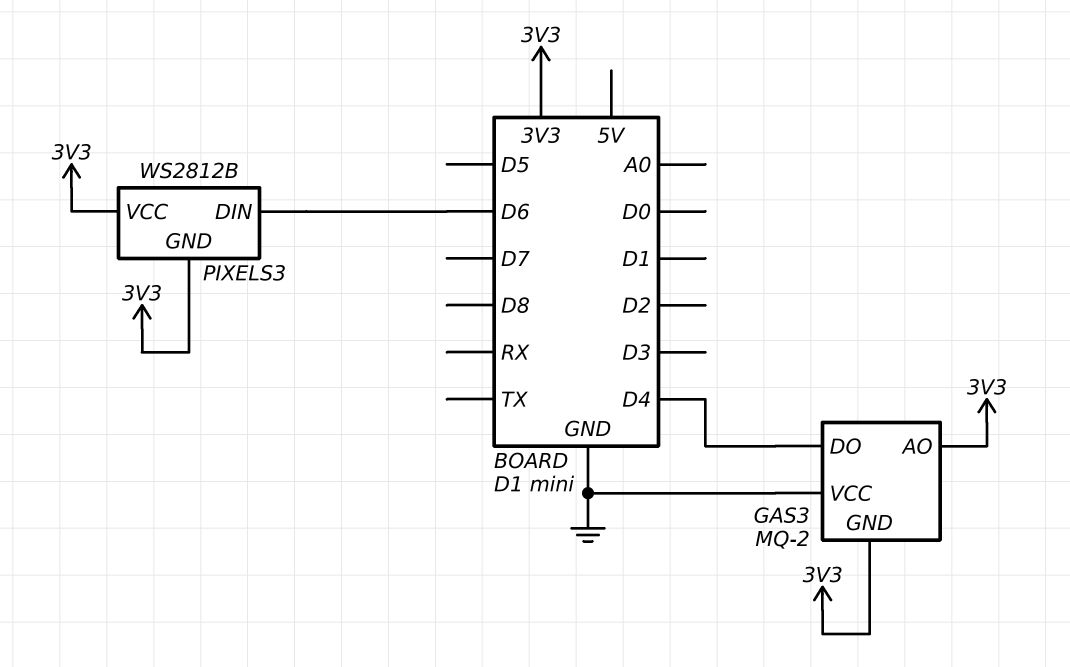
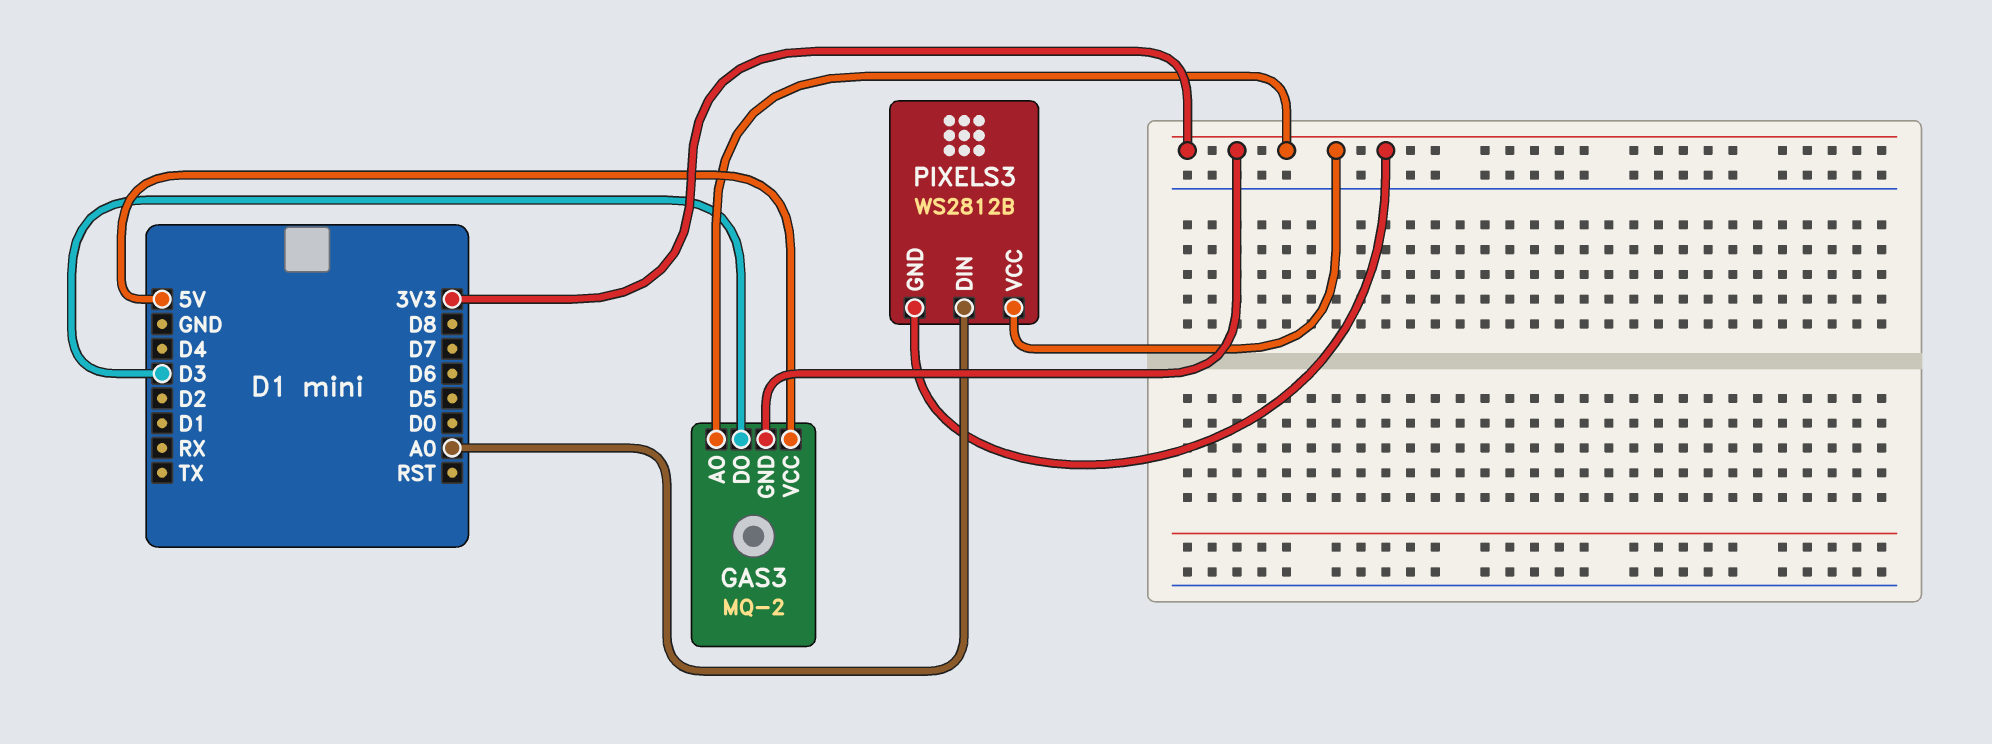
GAS3 pin DO: D4 -> D3
GAS3 pin VCC: GND -> 5V
PIXELS3 pin DIN: D6 -> A0

